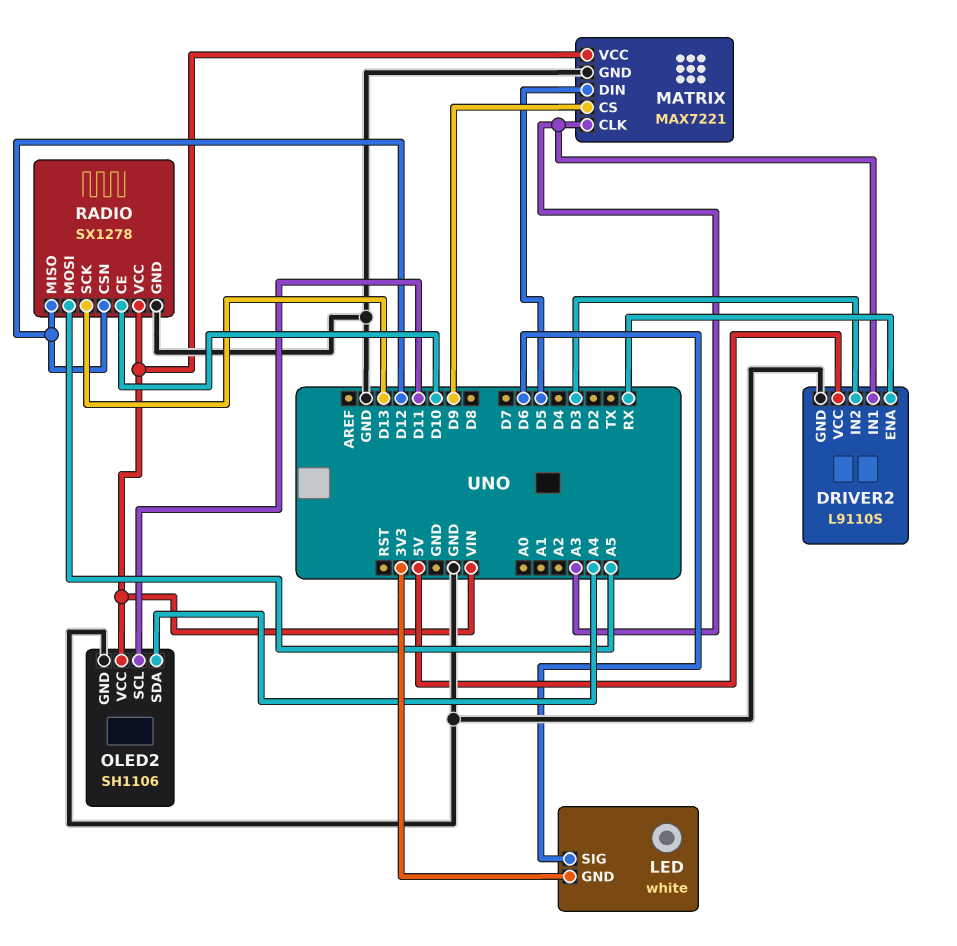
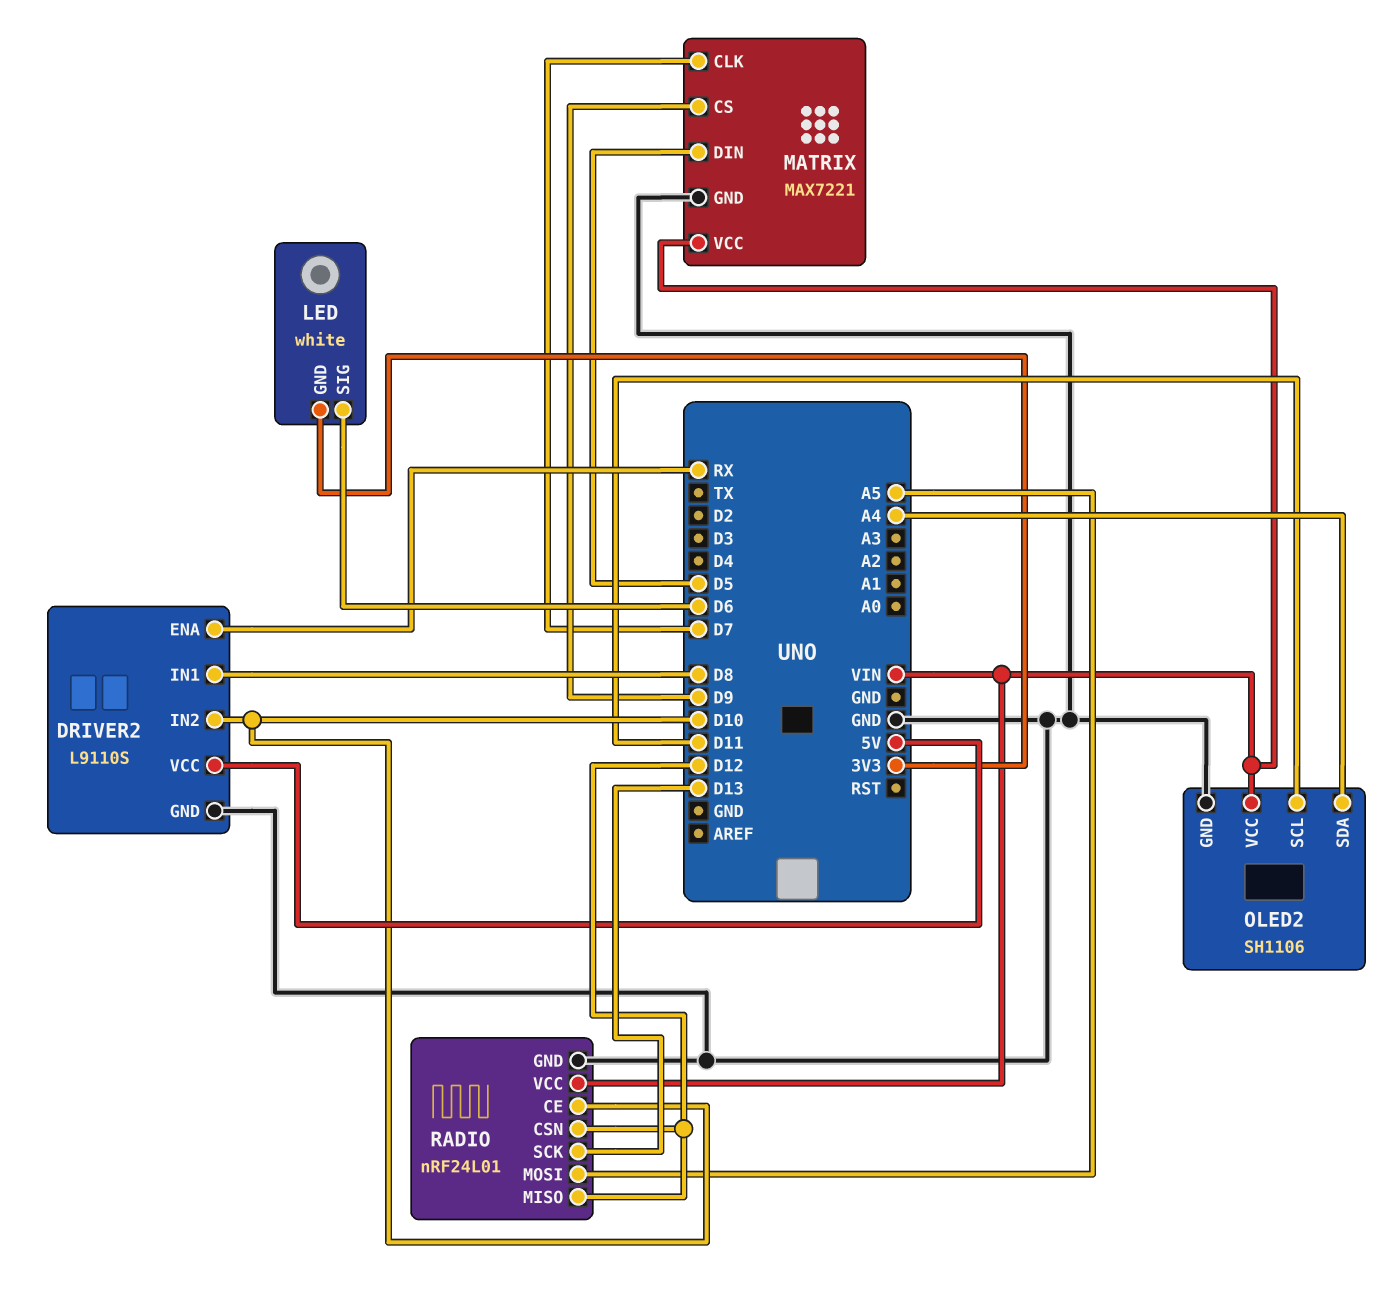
DRIVER2 pin IN1: A3 -> D8
DRIVER2 pin IN2: D3 -> D10
MATRIX pin CLK: A3 -> D7
RADIO: SX1278 -> nRF24L01

